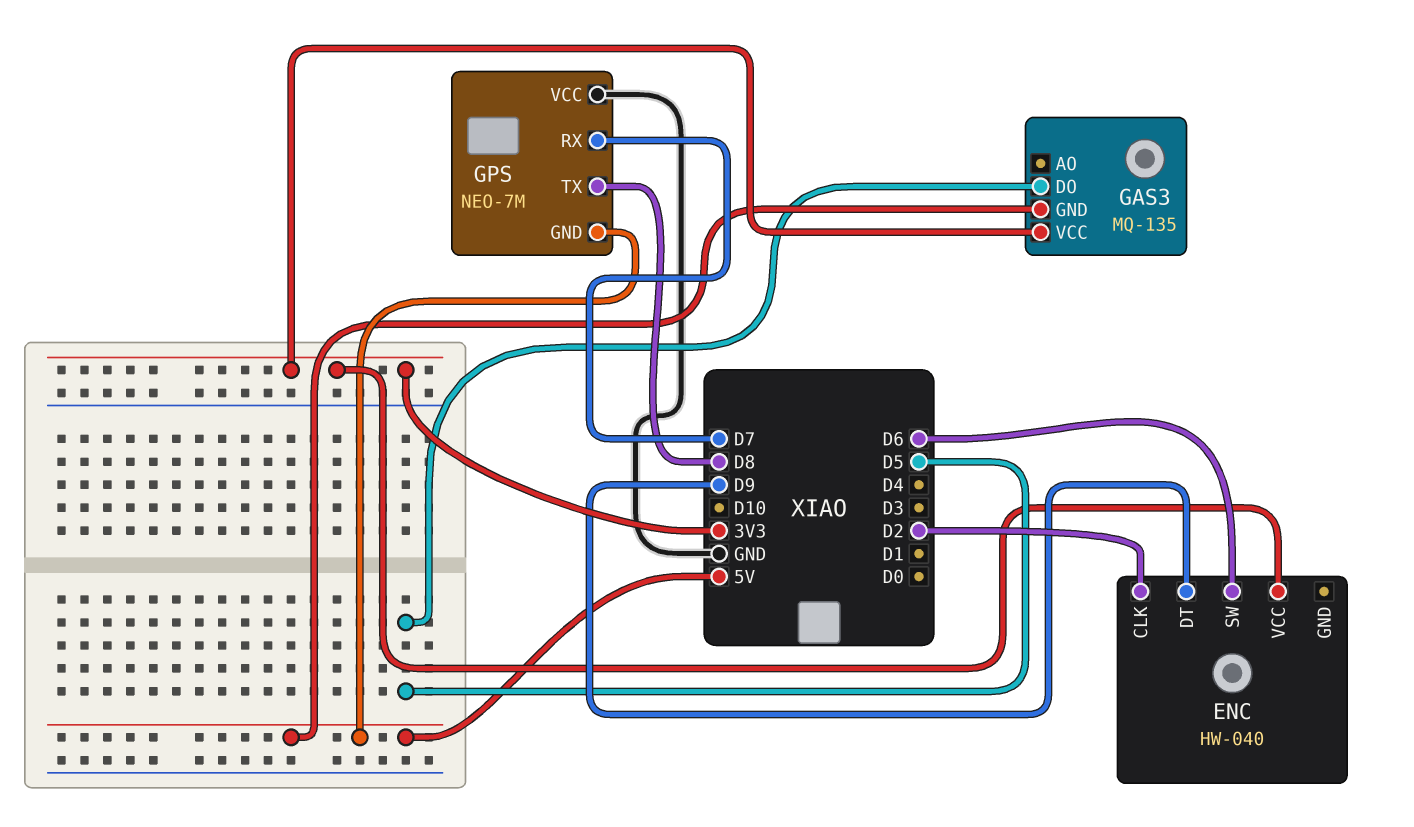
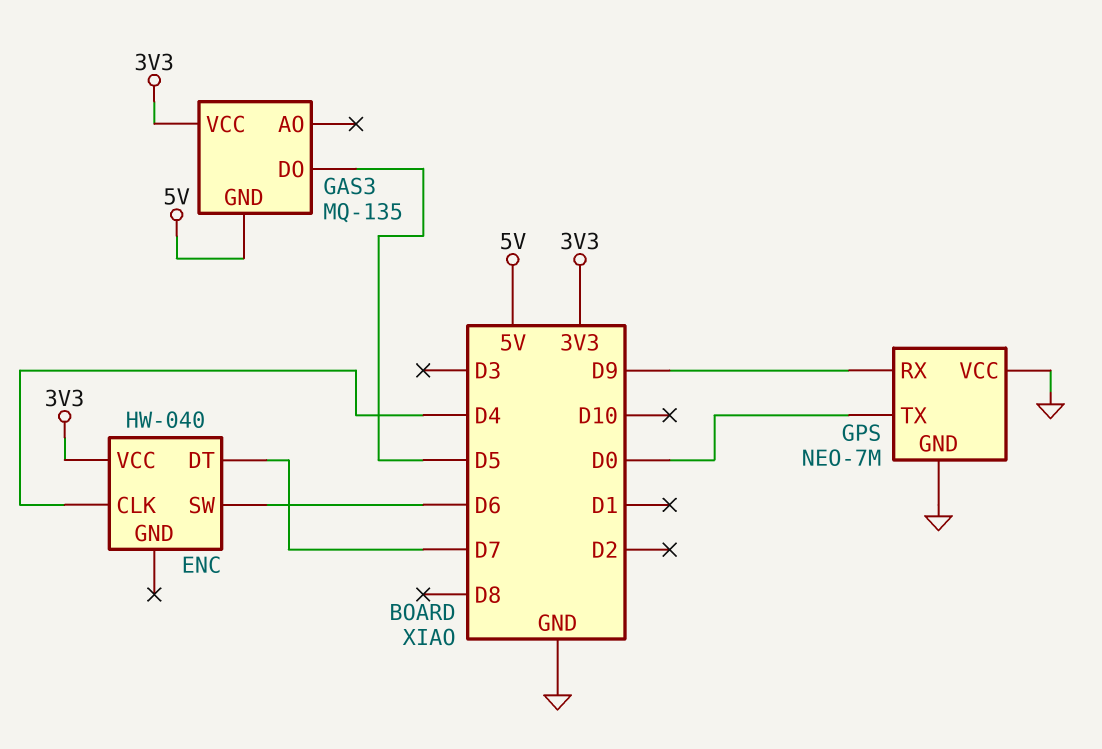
ENC pin CLK: D2 -> D4
ENC pin DT: D9 -> D7
GPS pin GND: 5V -> GND
GPS pin RX: D7 -> D9
GPS pin TX: D8 -> D0

